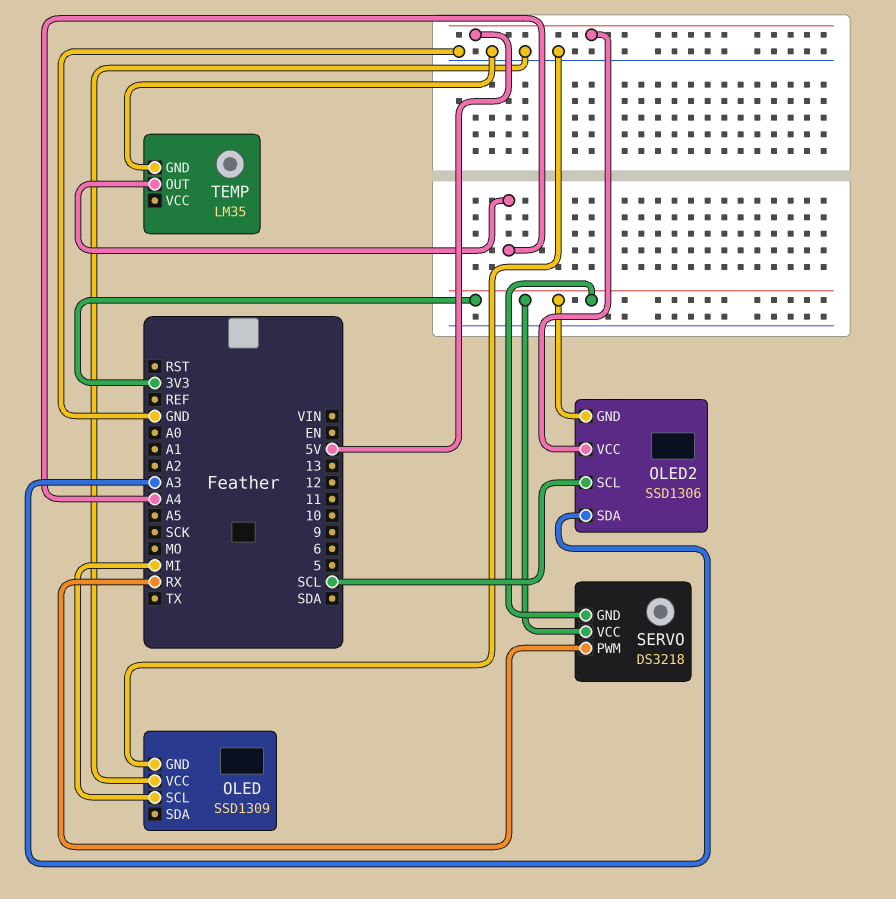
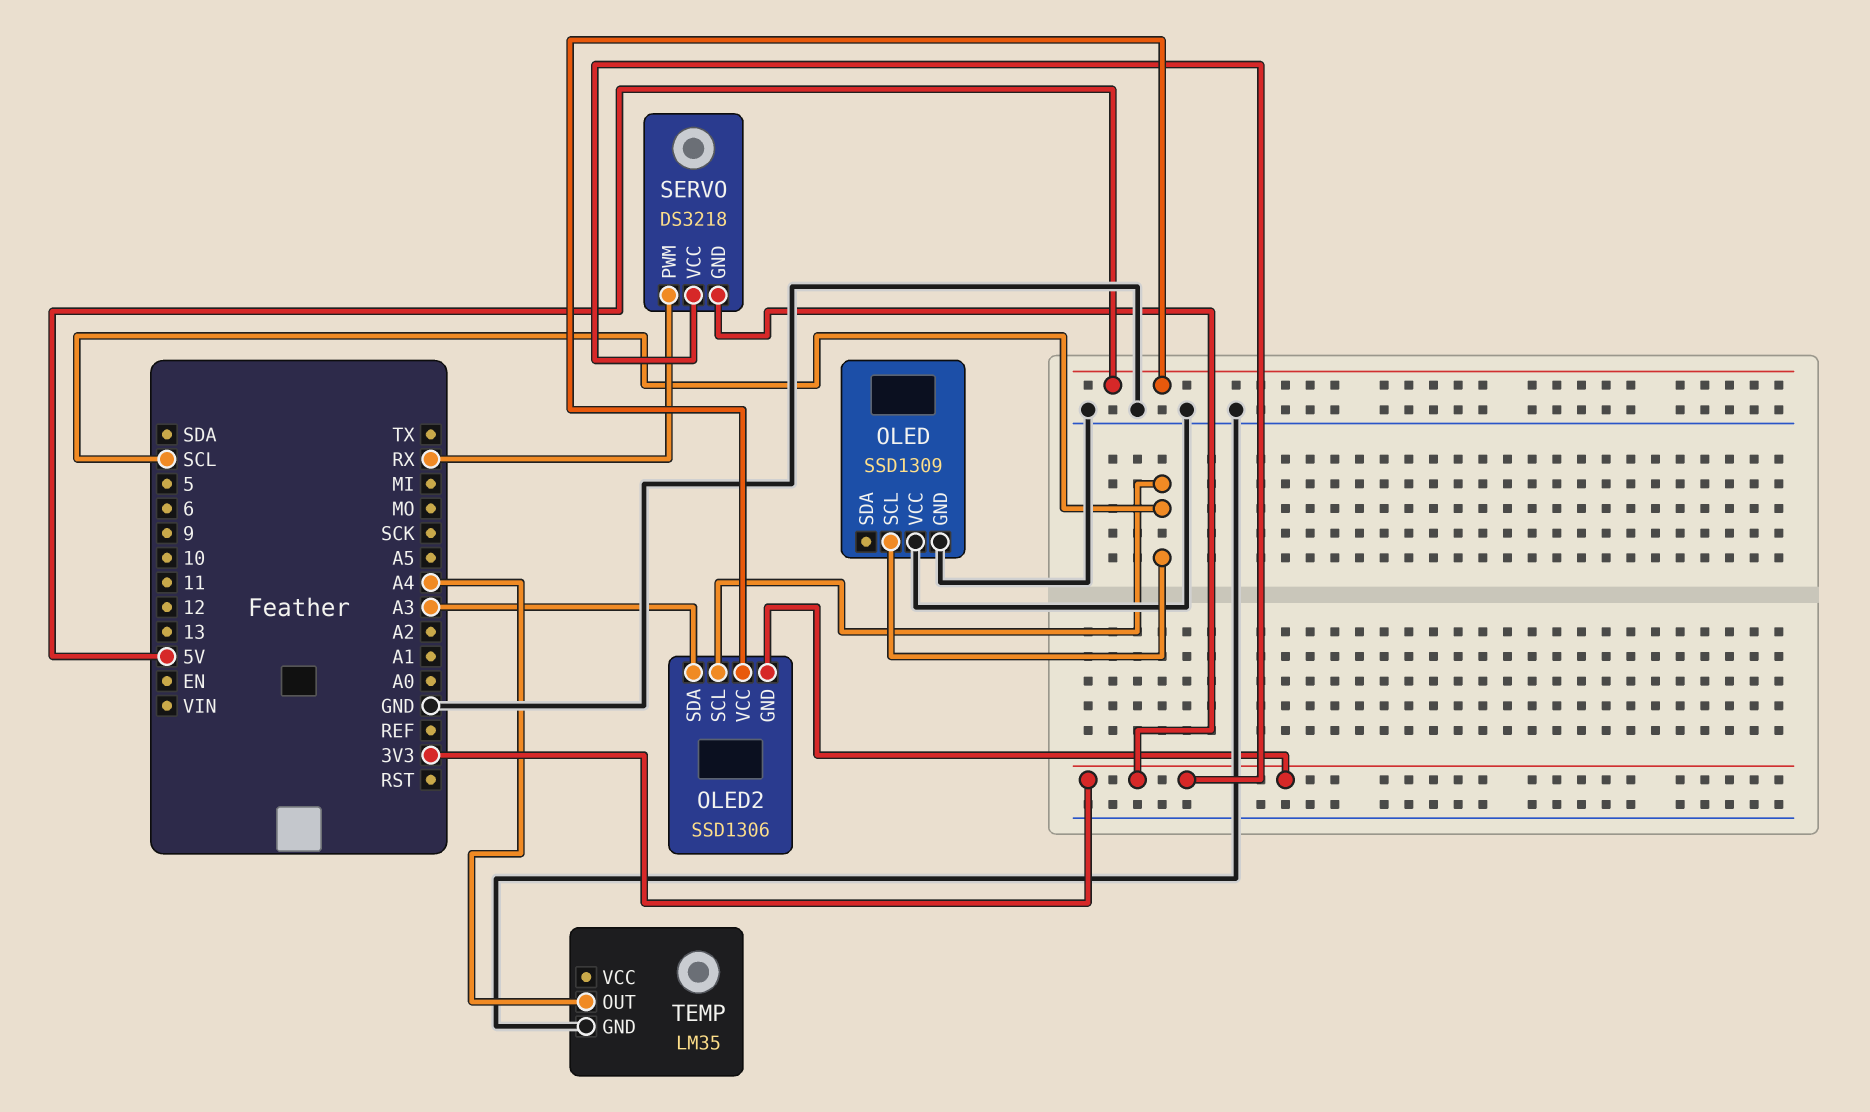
OLED pin SCL: MI -> SCL

